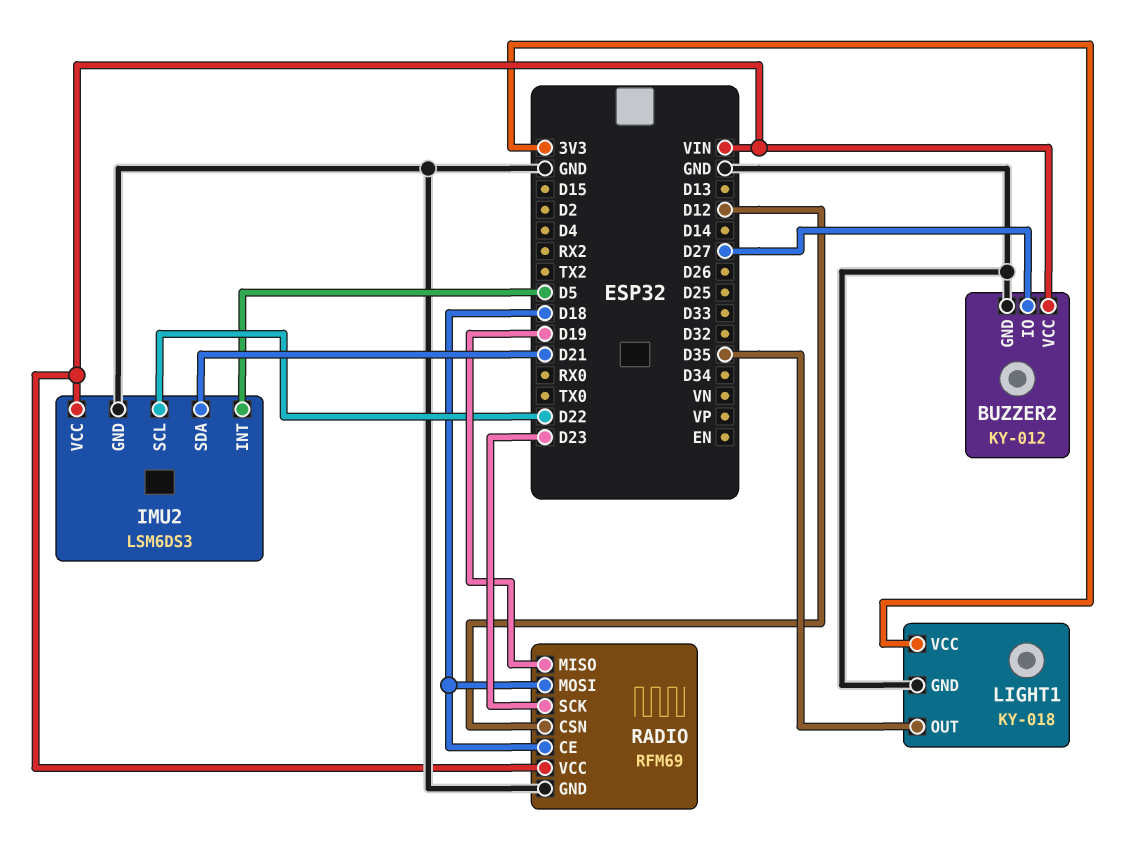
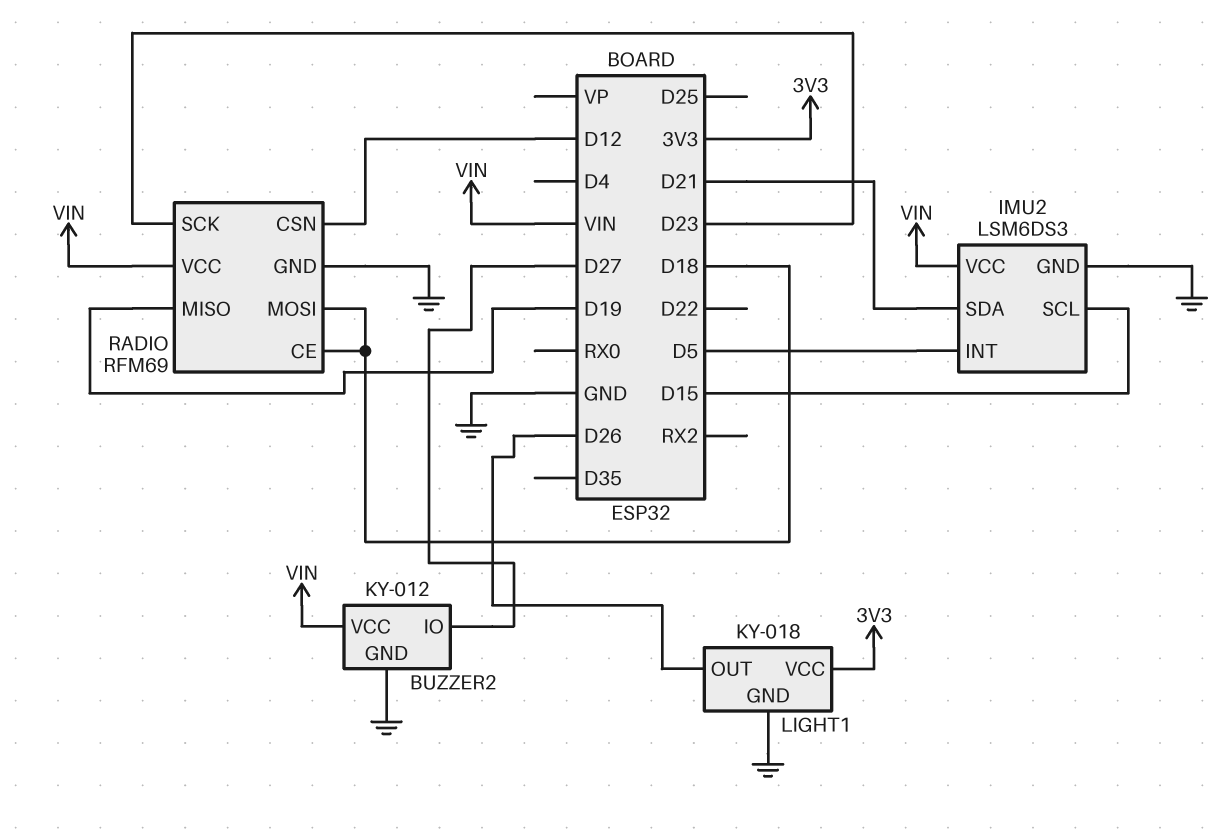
IMU2 pin SCL: D22 -> D15
LIGHT1 pin OUT: D35 -> D26

